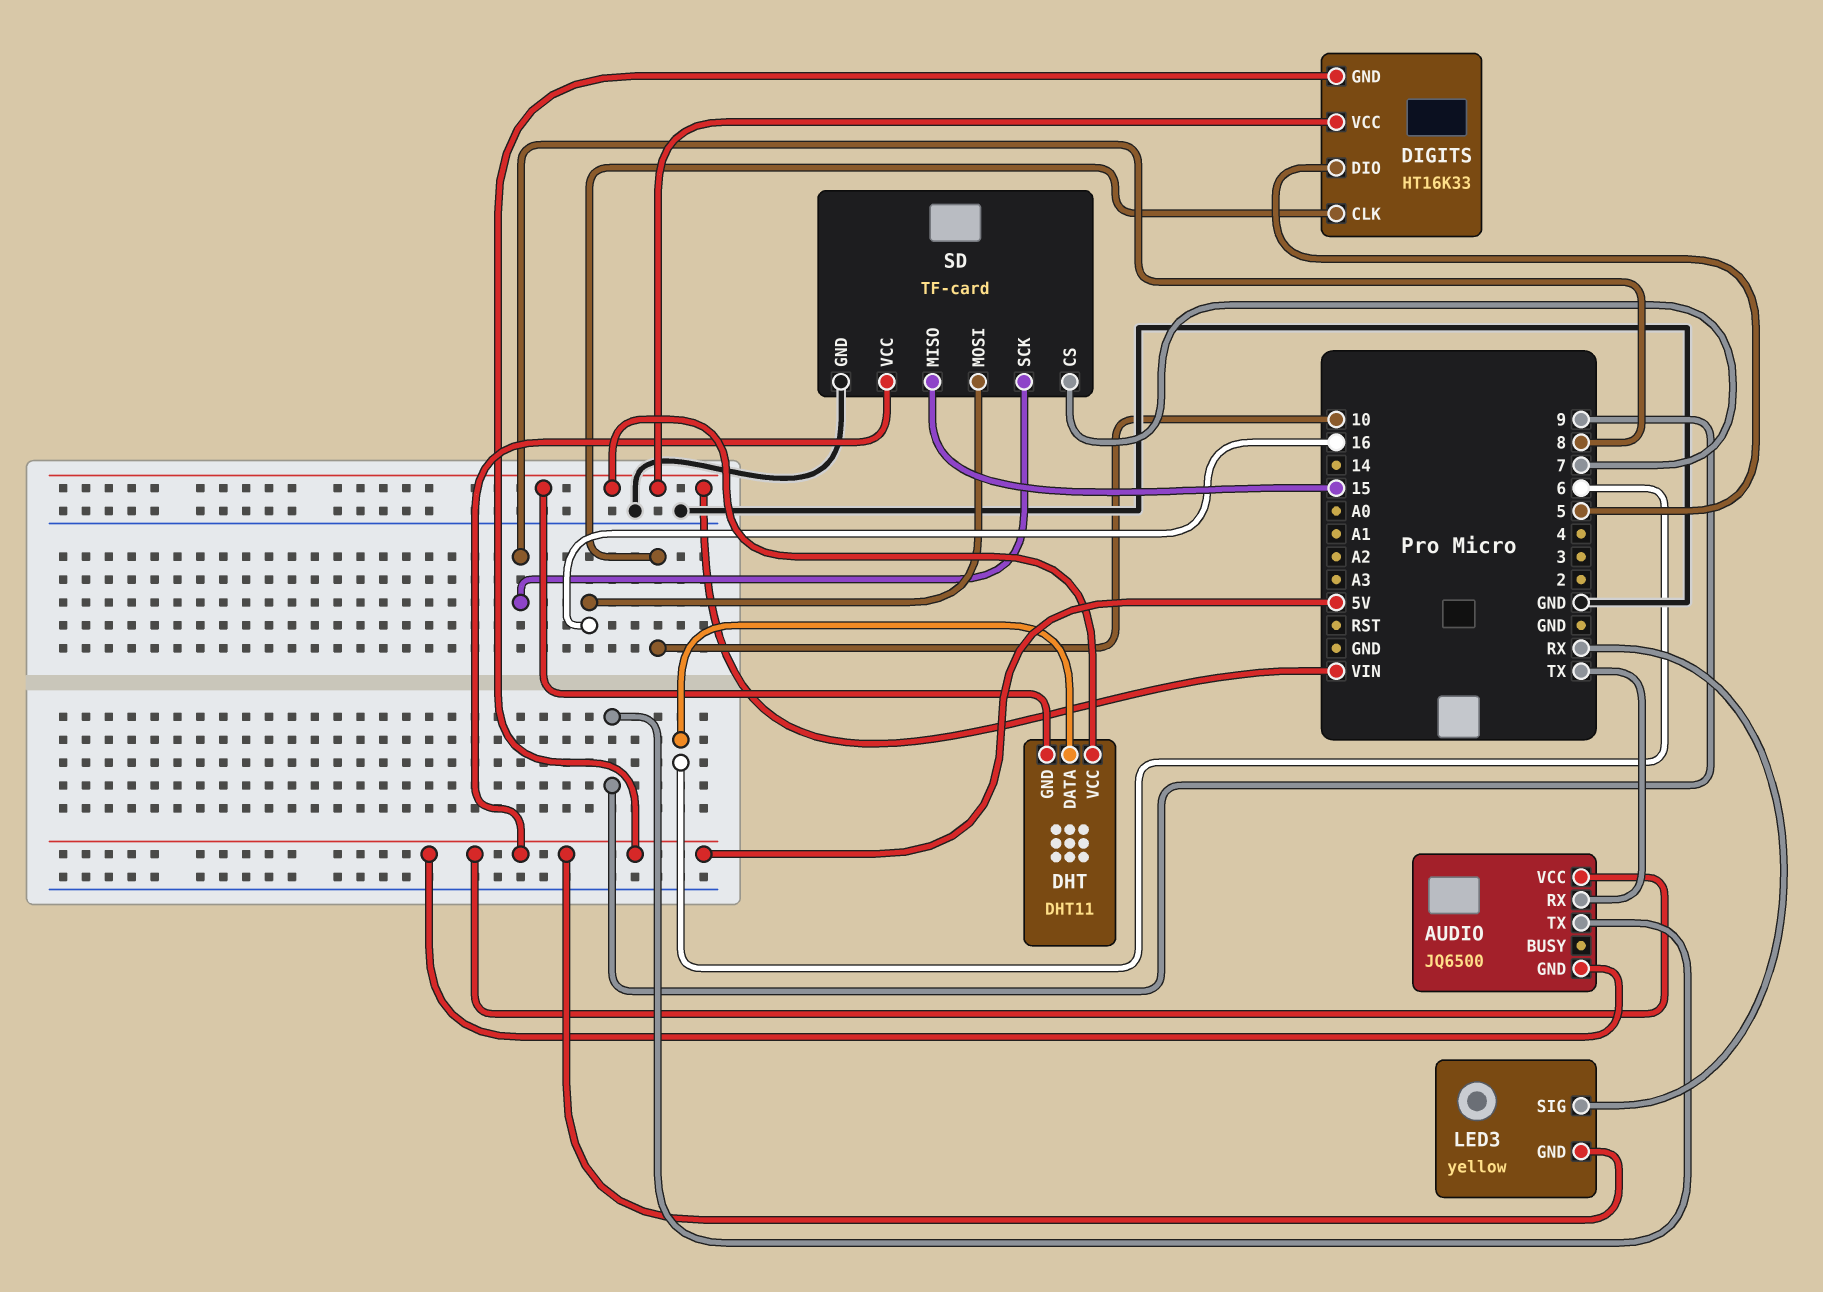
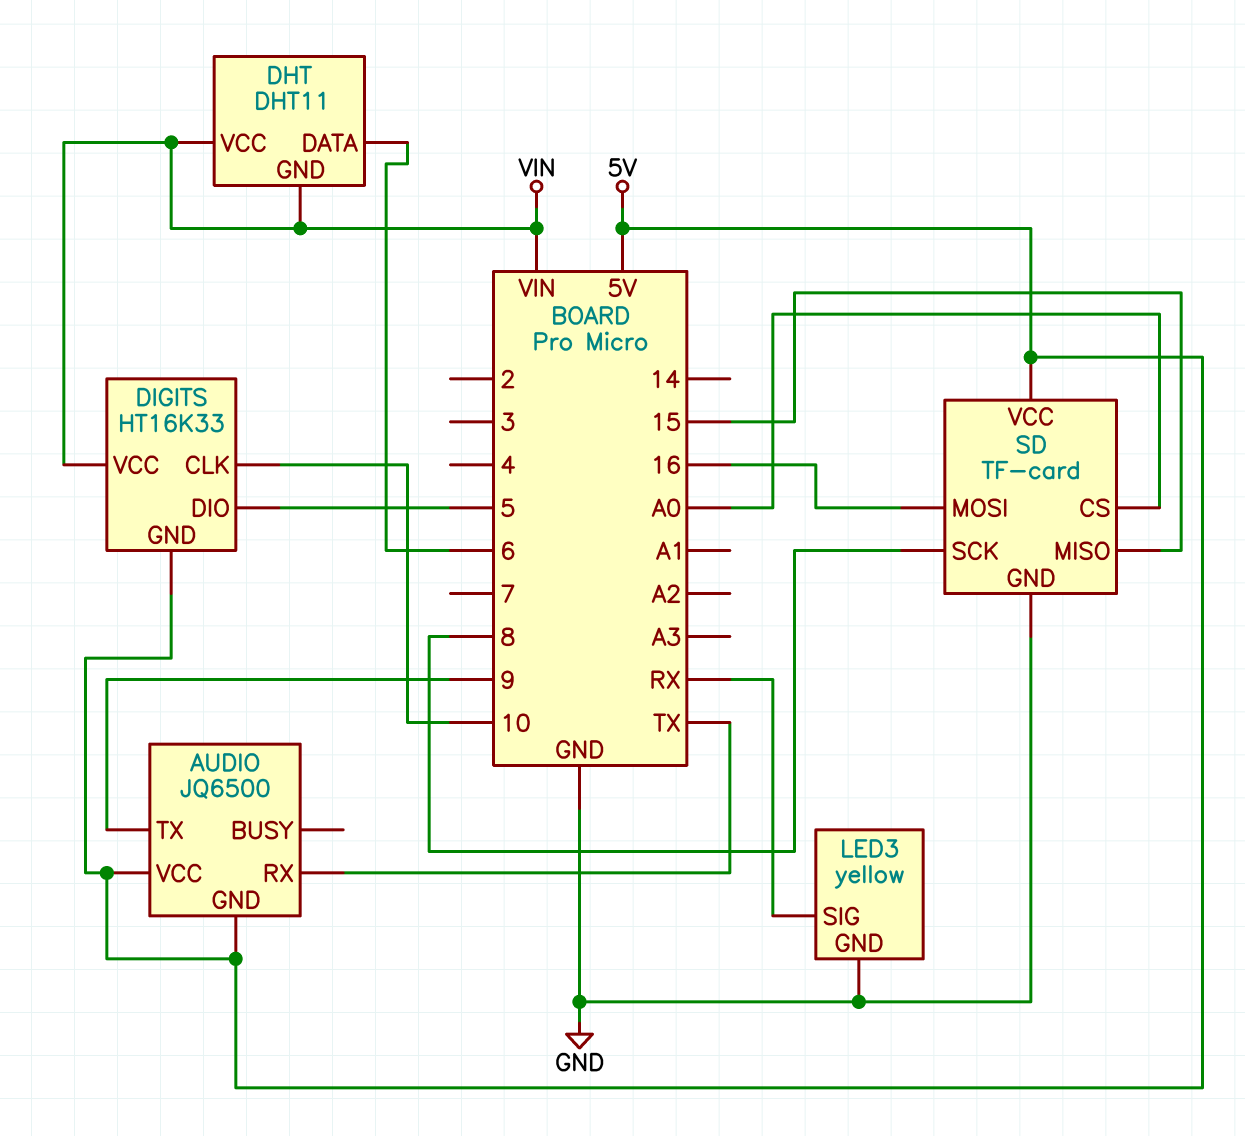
LED3 pin GND: 5V -> GND
SD pin CS: 7 -> A0

